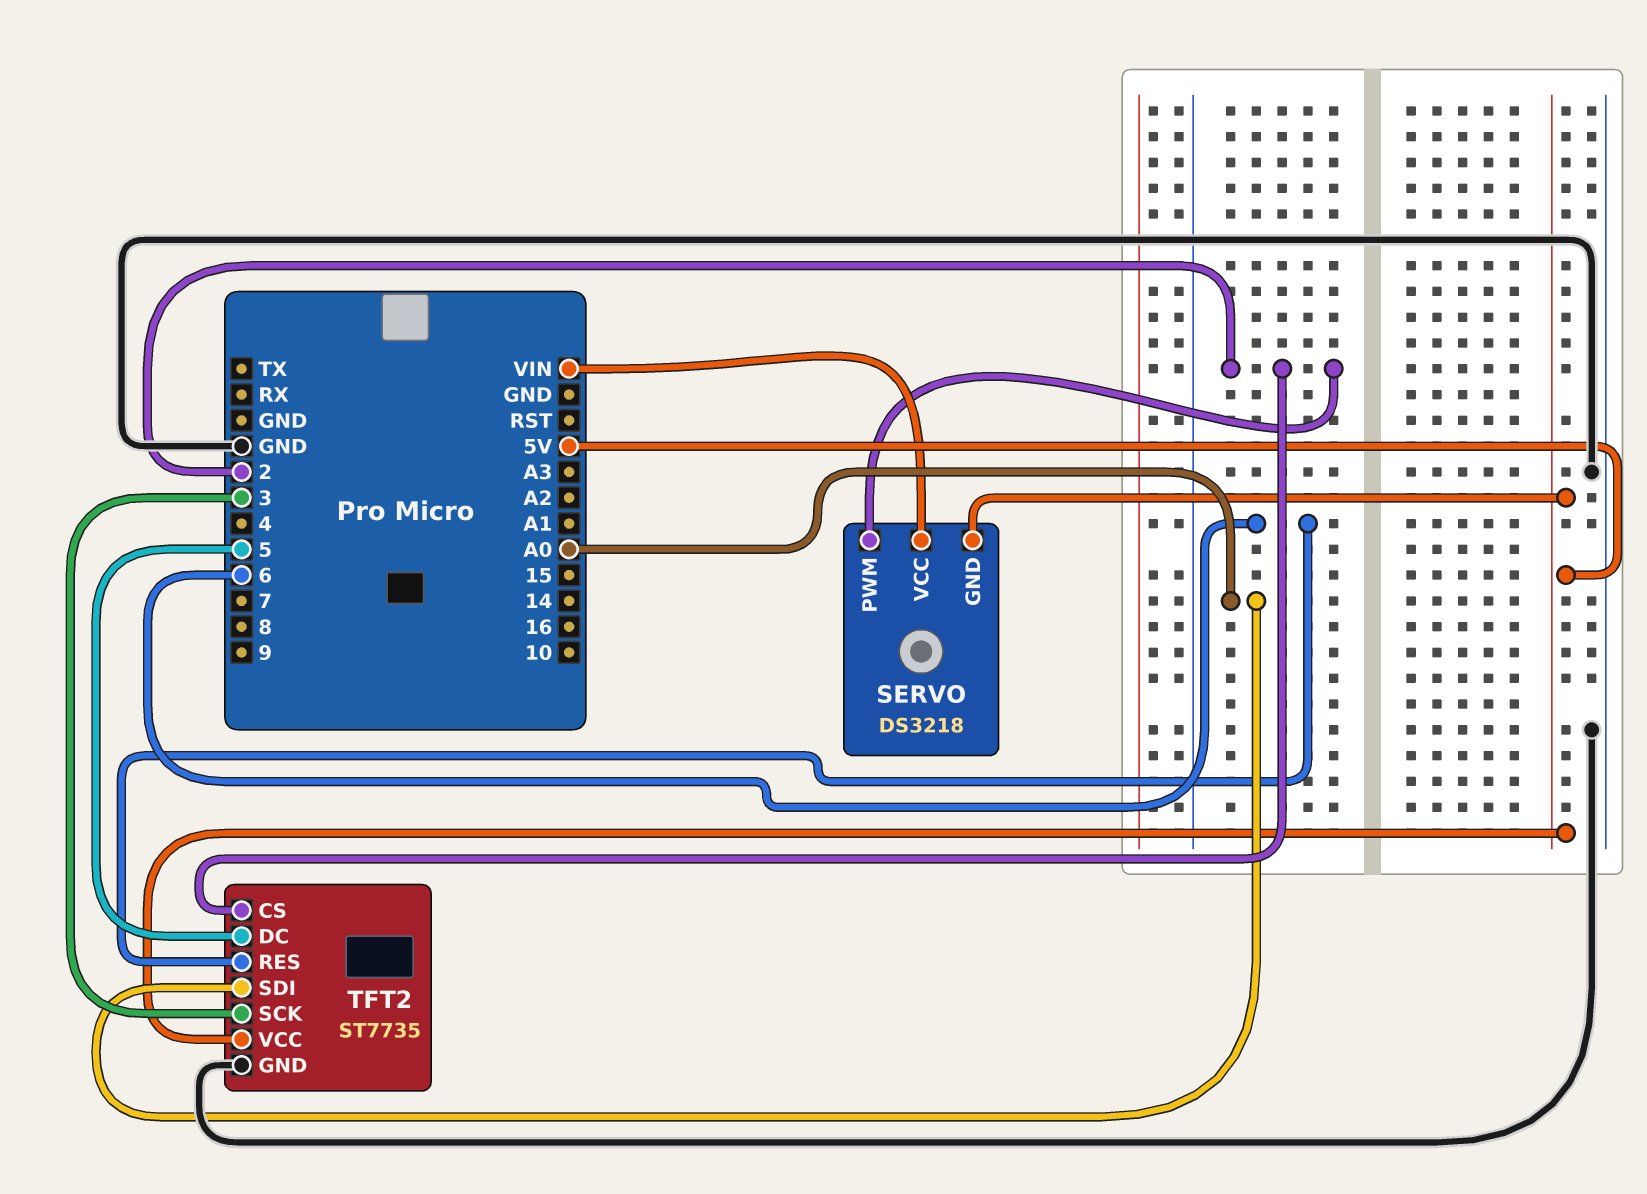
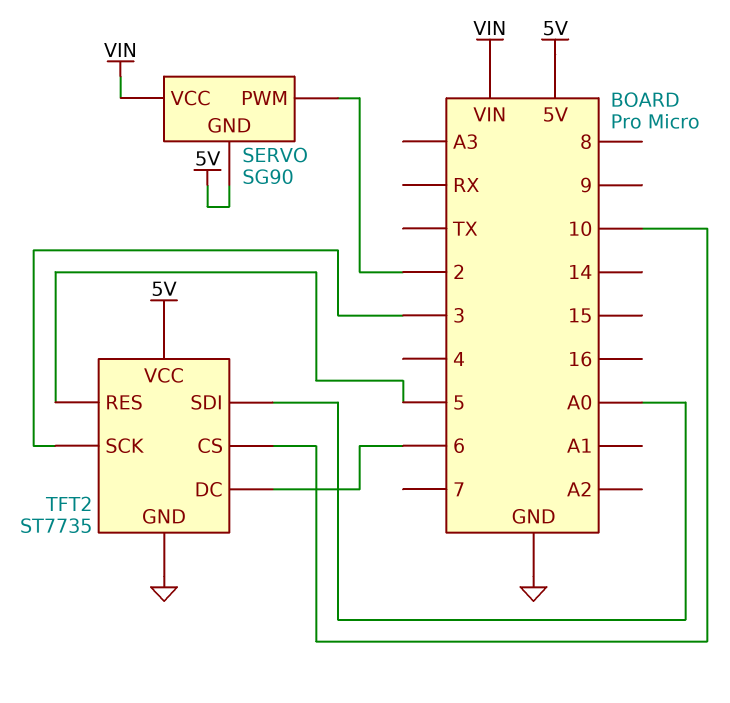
SERVO: DS3218 -> SG90
TFT2 pin CS: 2 -> 10
TFT2 pin DC: 5 -> 6
TFT2 pin RES: 6 -> 5

